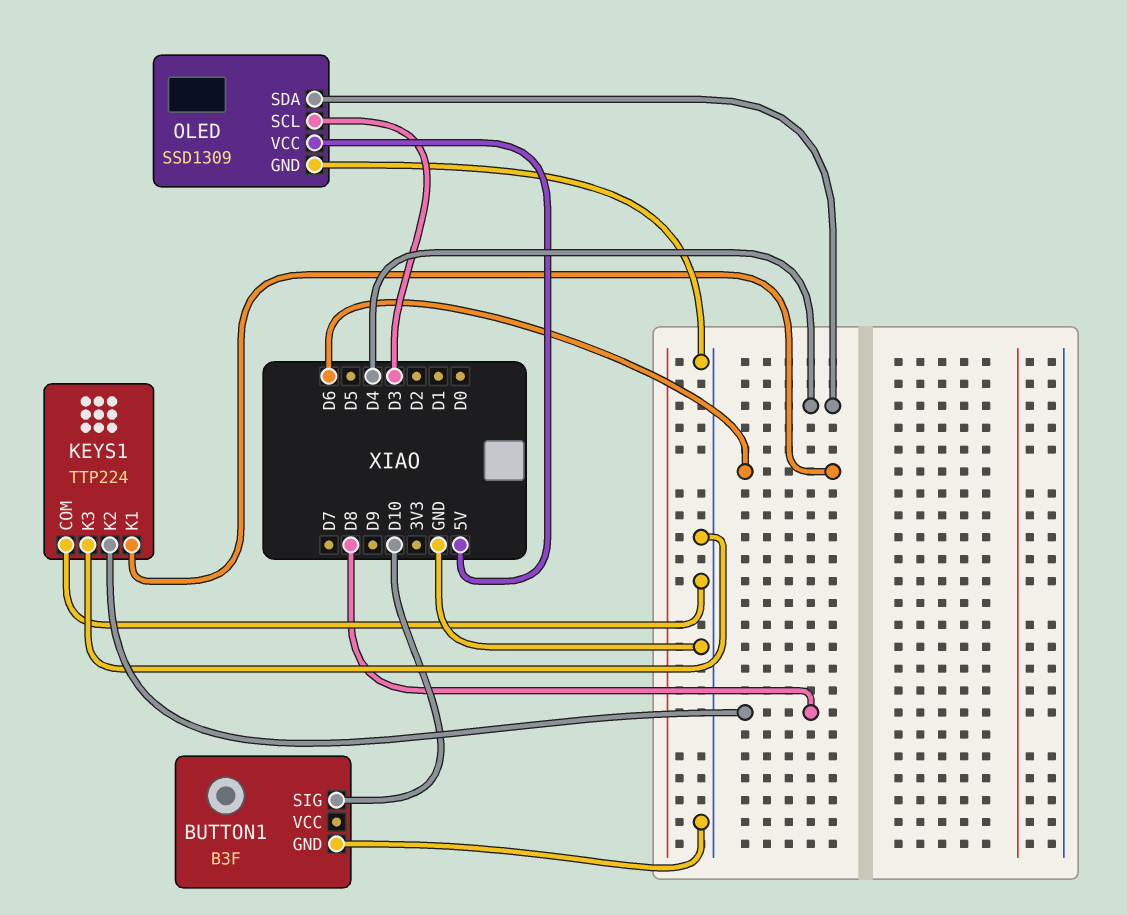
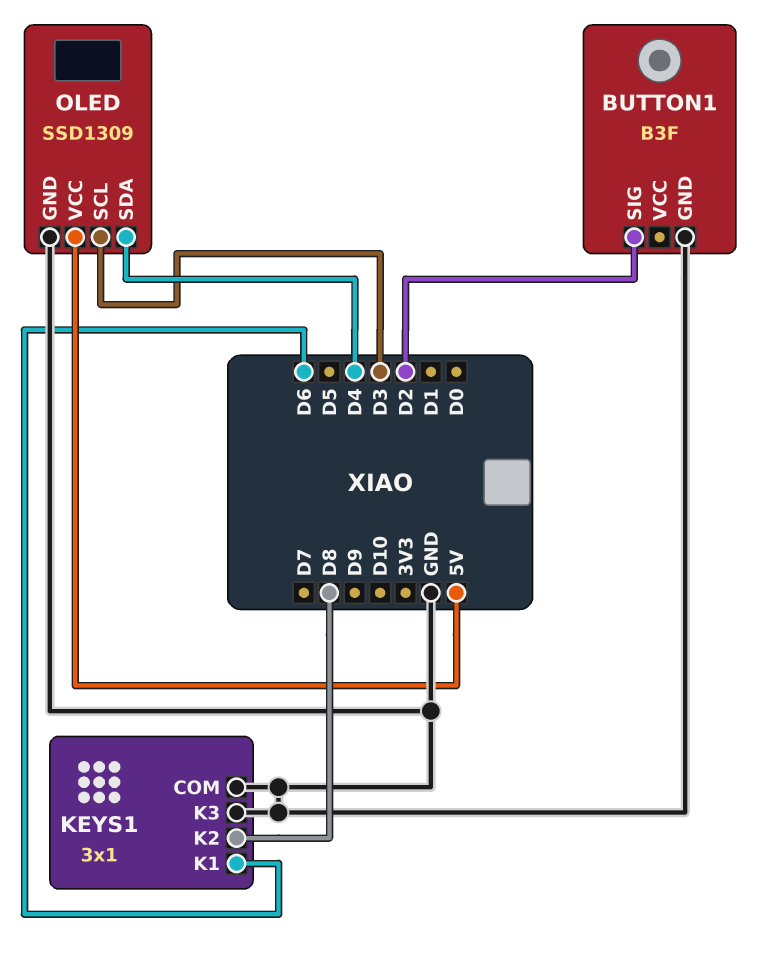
BUTTON1 pin SIG: D10 -> D2
KEYS1: TTP224 -> 3x1

